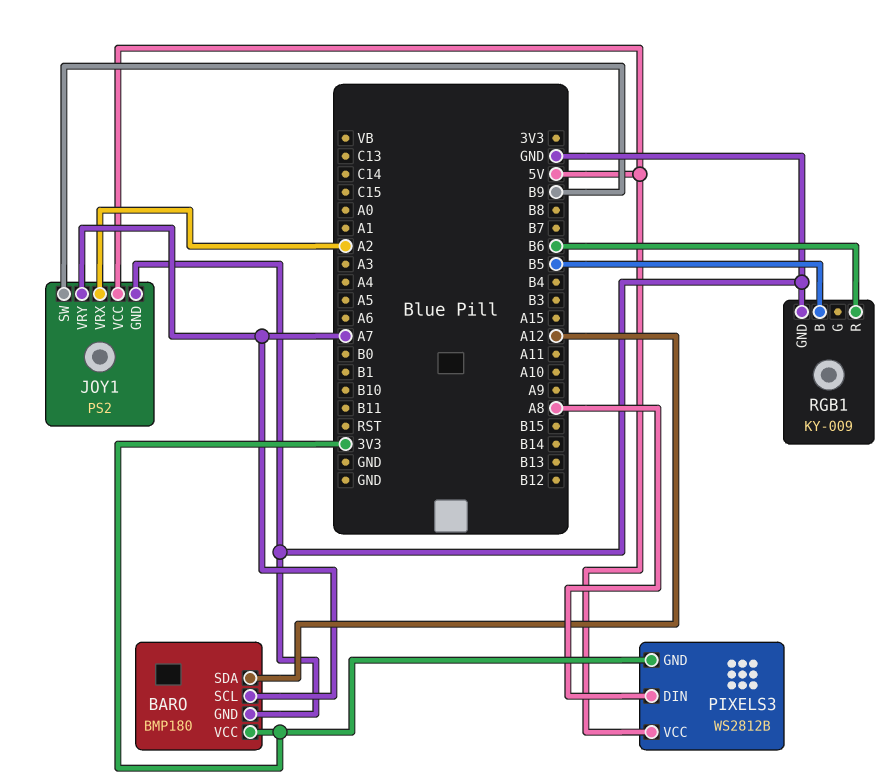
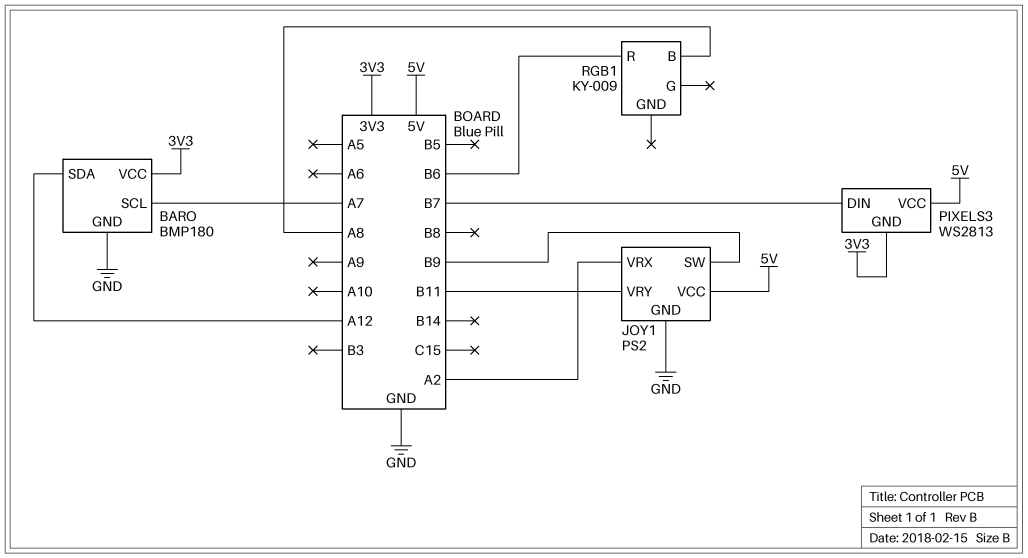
JOY1 pin VRY: A7 -> B11
PIXELS3: WS2812B -> WS2813
PIXELS3 pin DIN: A8 -> B7
RGB1 pin B: B5 -> A8
RGB1 pin GND: GND -> none

